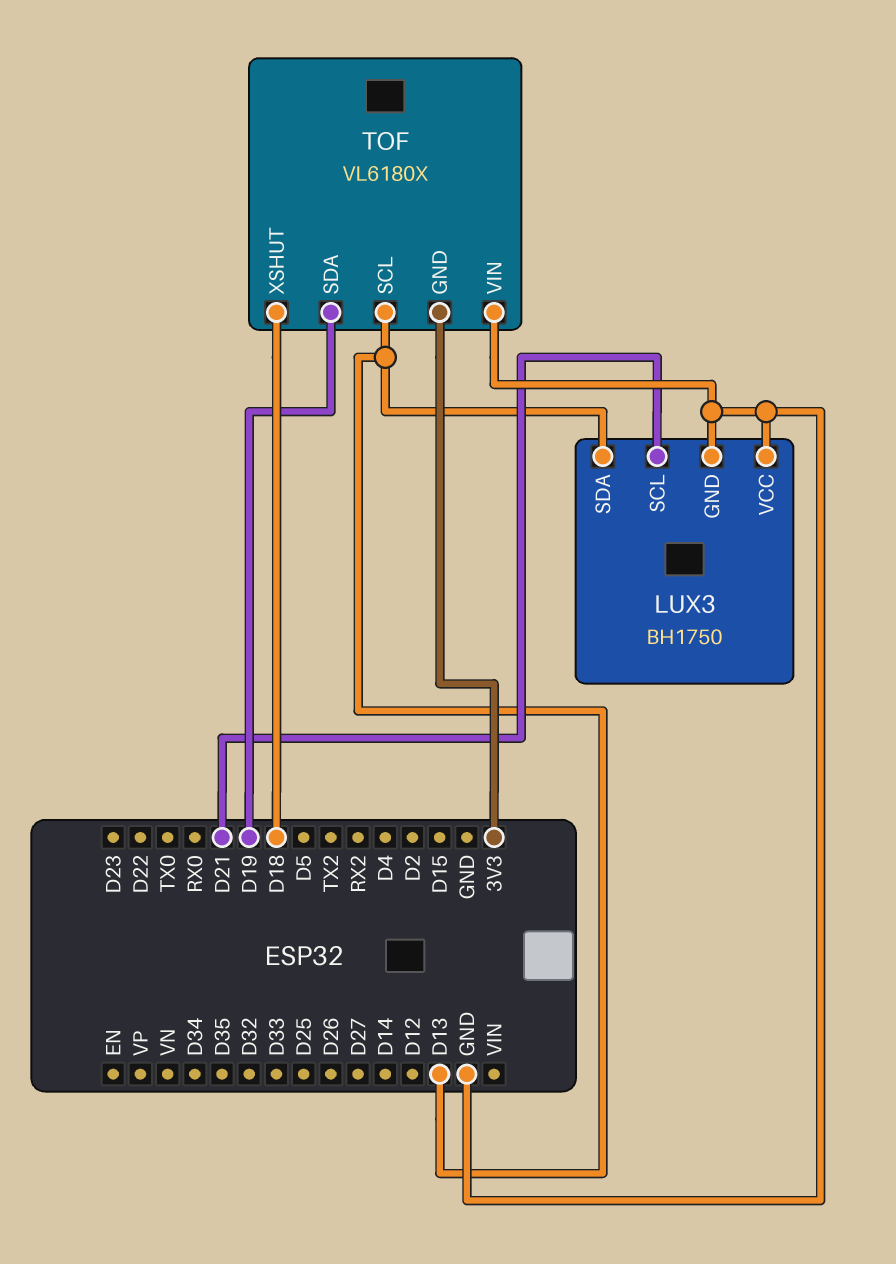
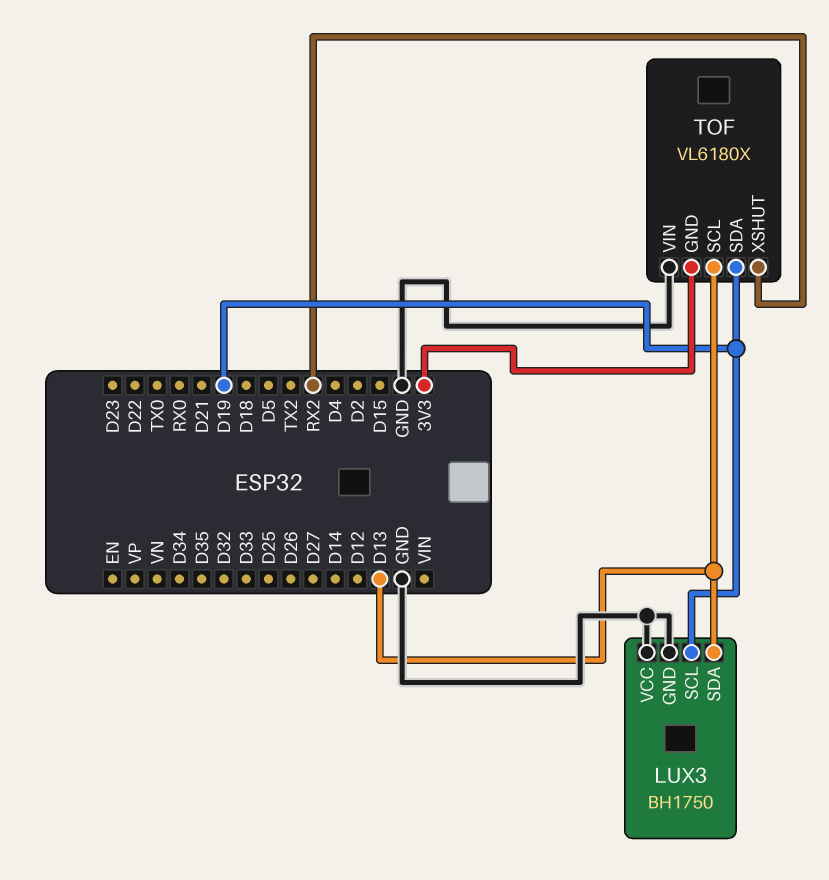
LUX3 pin SCL: D21 -> D19
TOF pin XSHUT: D18 -> RX2

